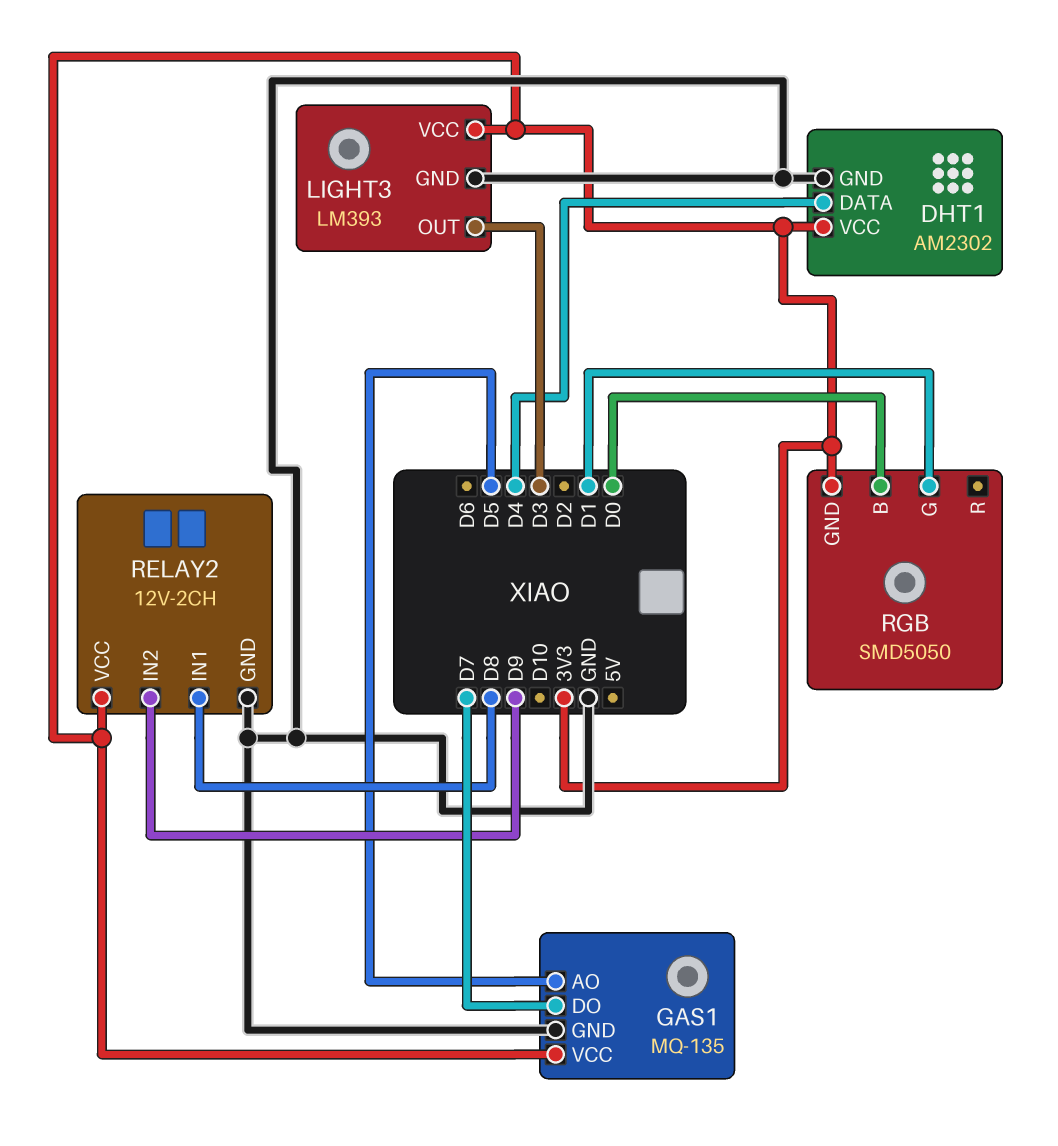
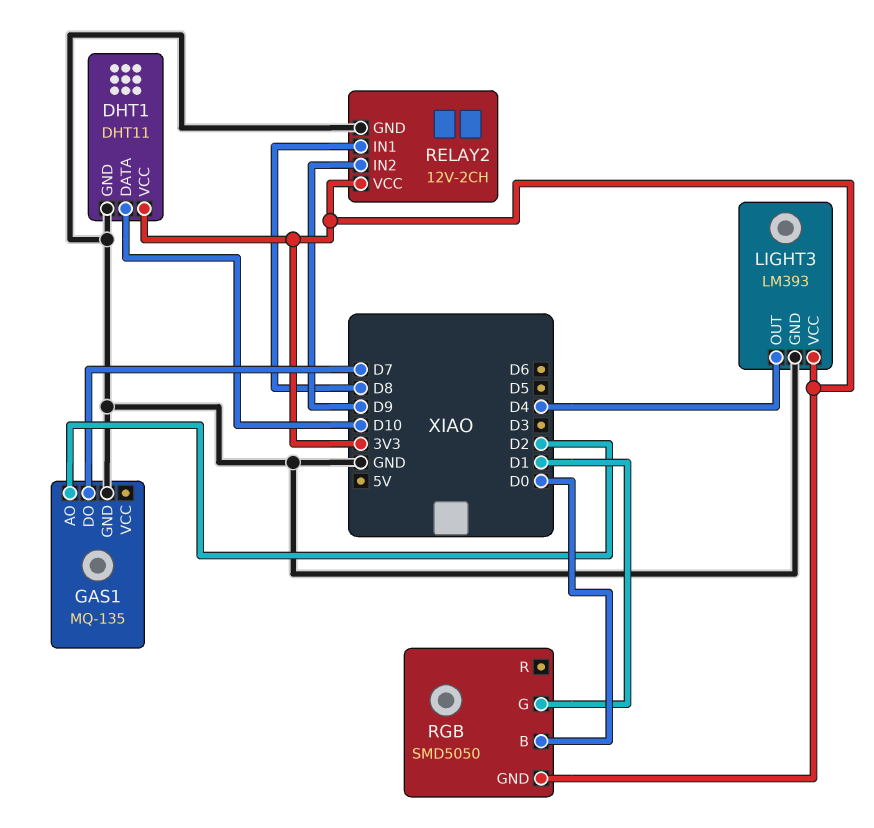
DHT1: AM2302 -> DHT11
DHT1 pin DATA: D4 -> D10
GAS1 pin AO: D5 -> D2
GAS1 pin VCC: 3V3 -> none
LIGHT3 pin OUT: D3 -> D4

